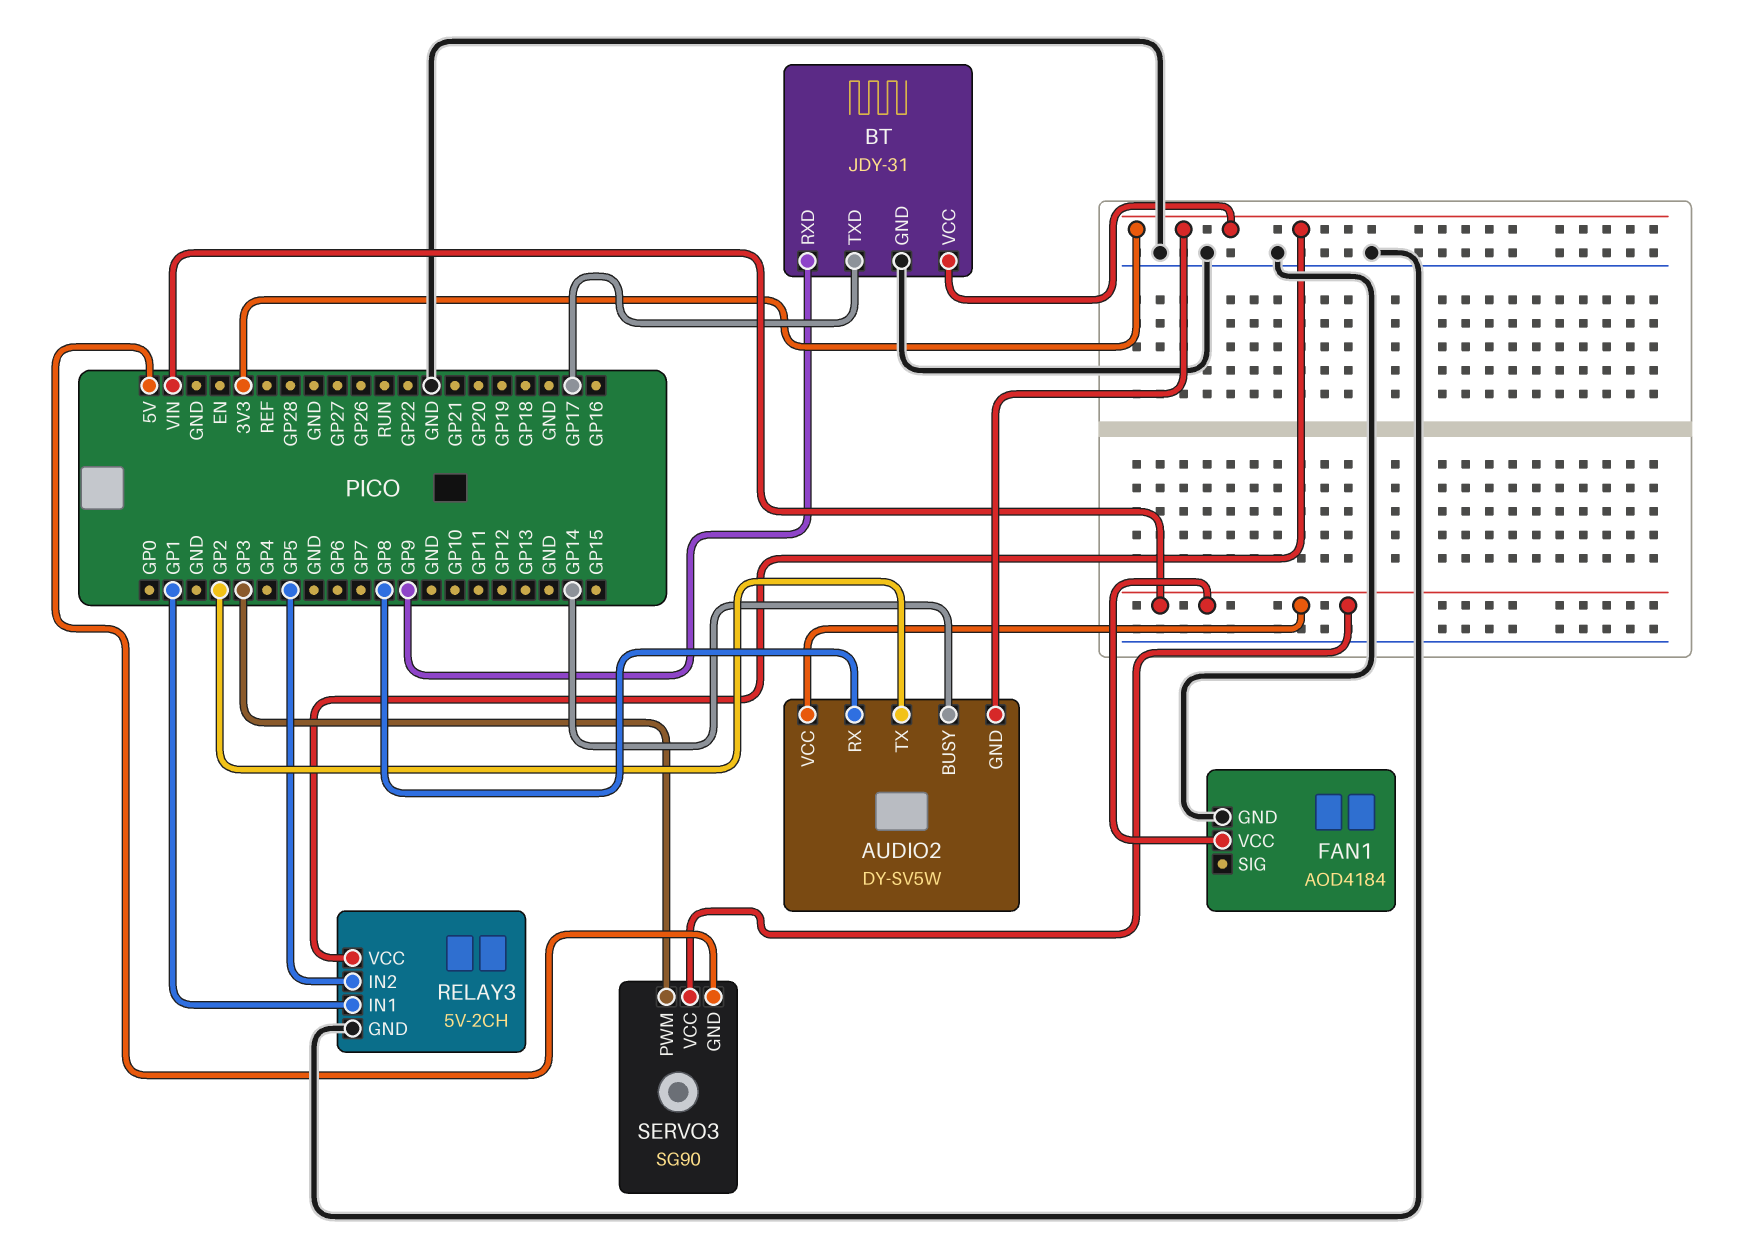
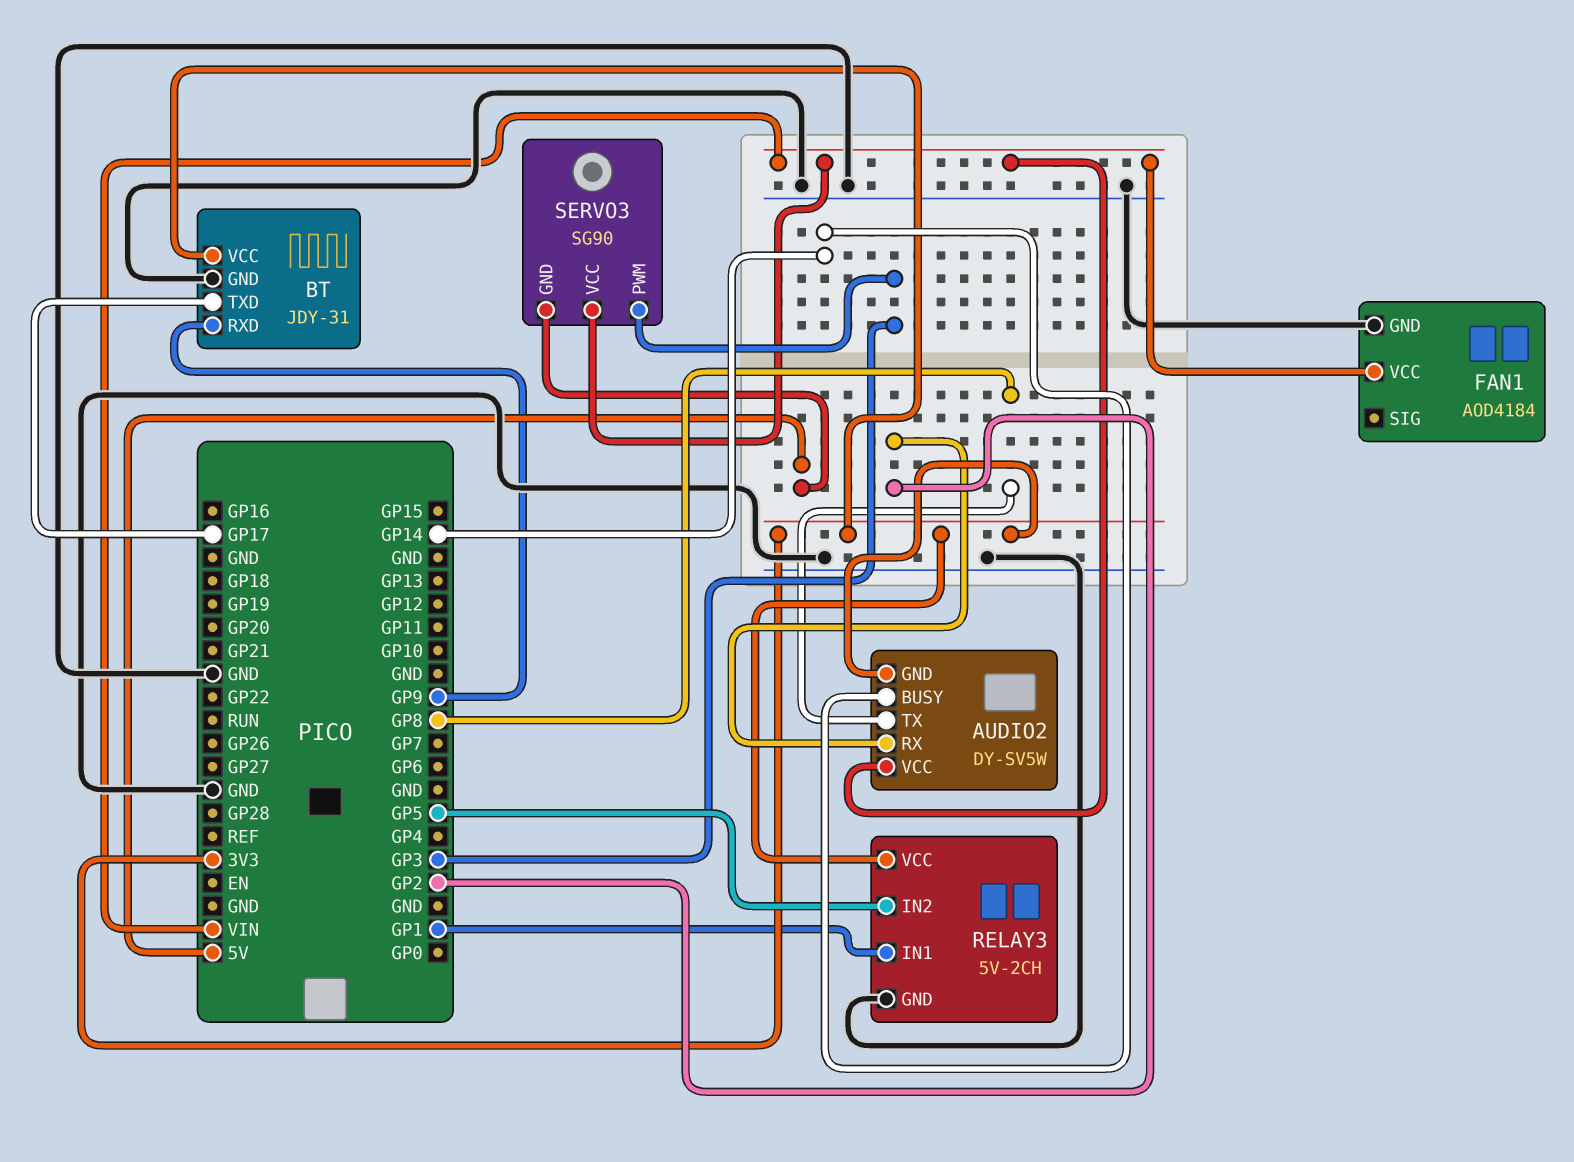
AUDIO2 pin RX: GP8 -> GP2
AUDIO2 pin TX: GP2 -> GP8

